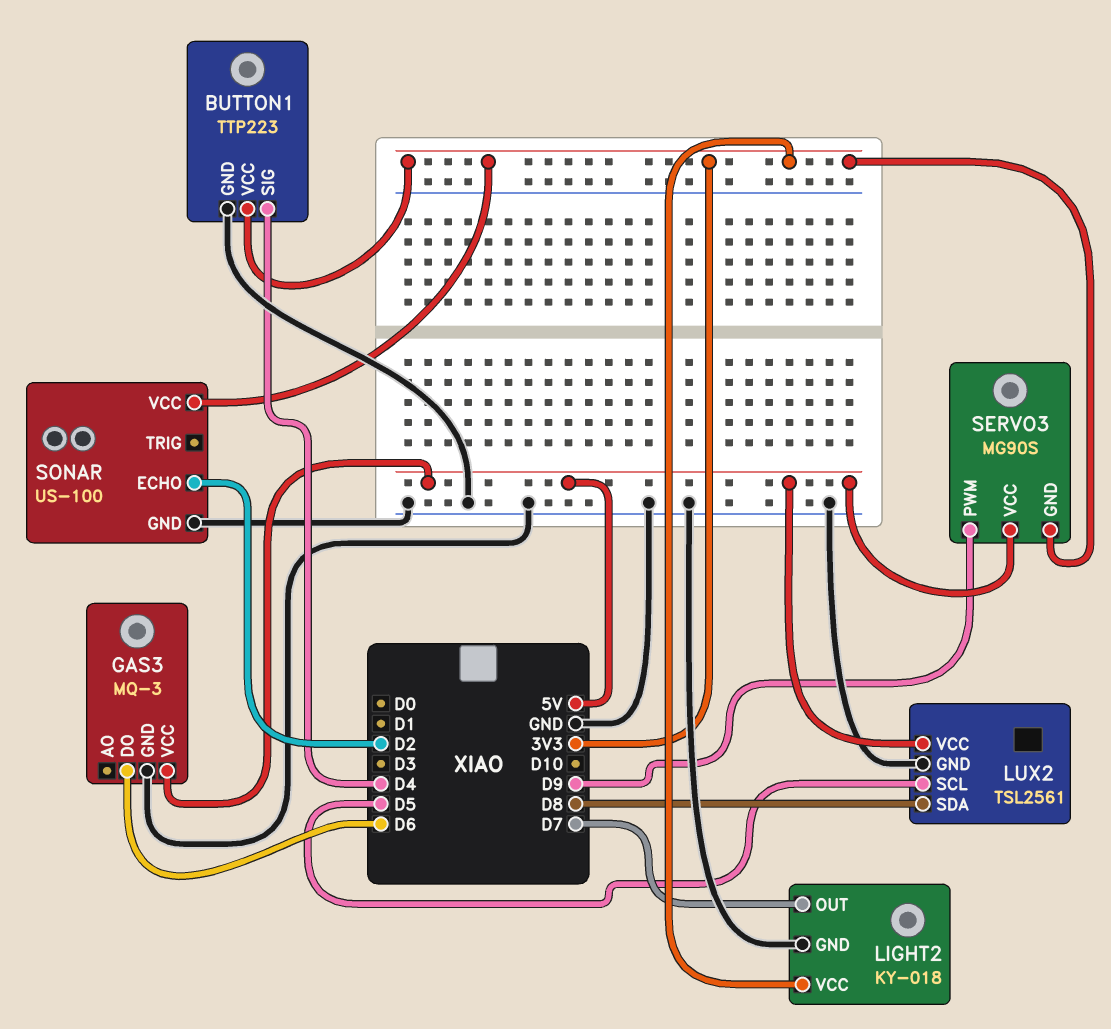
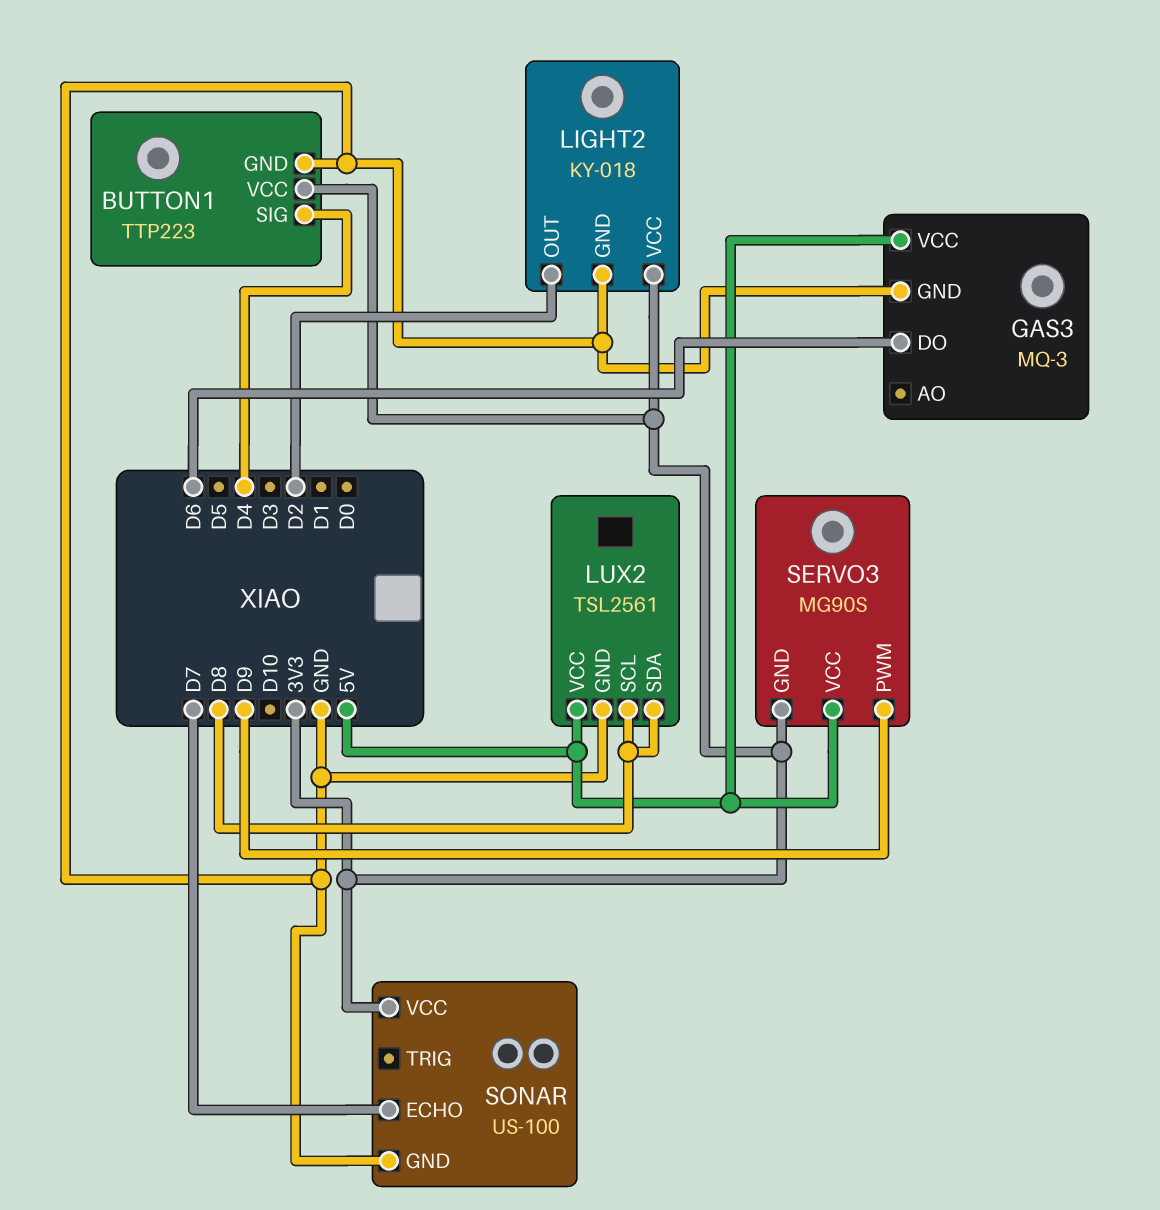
LIGHT2 pin OUT: D7 -> D2
LUX2 pin SCL: D5 -> D8
SONAR pin ECHO: D2 -> D7

